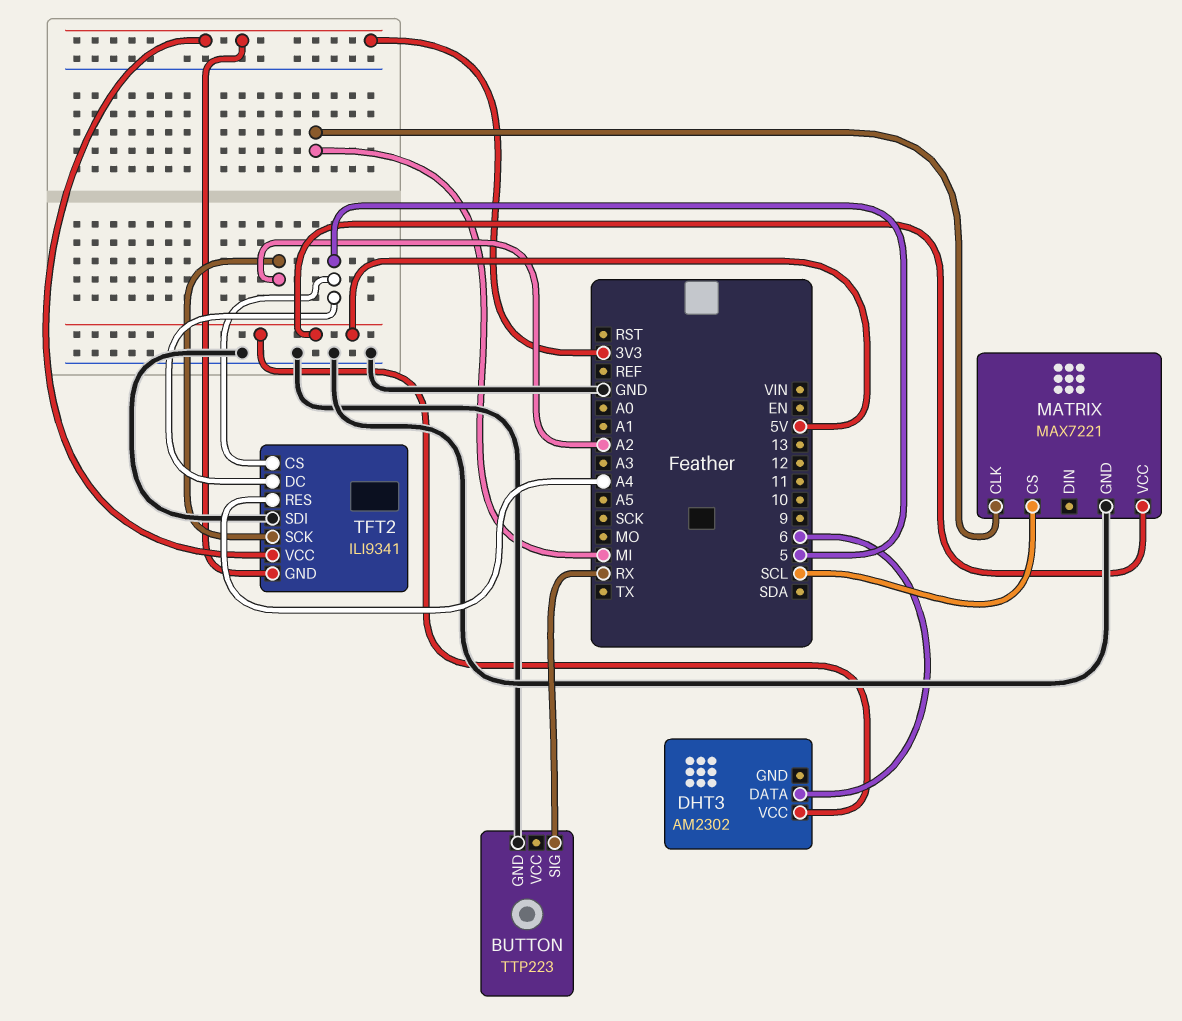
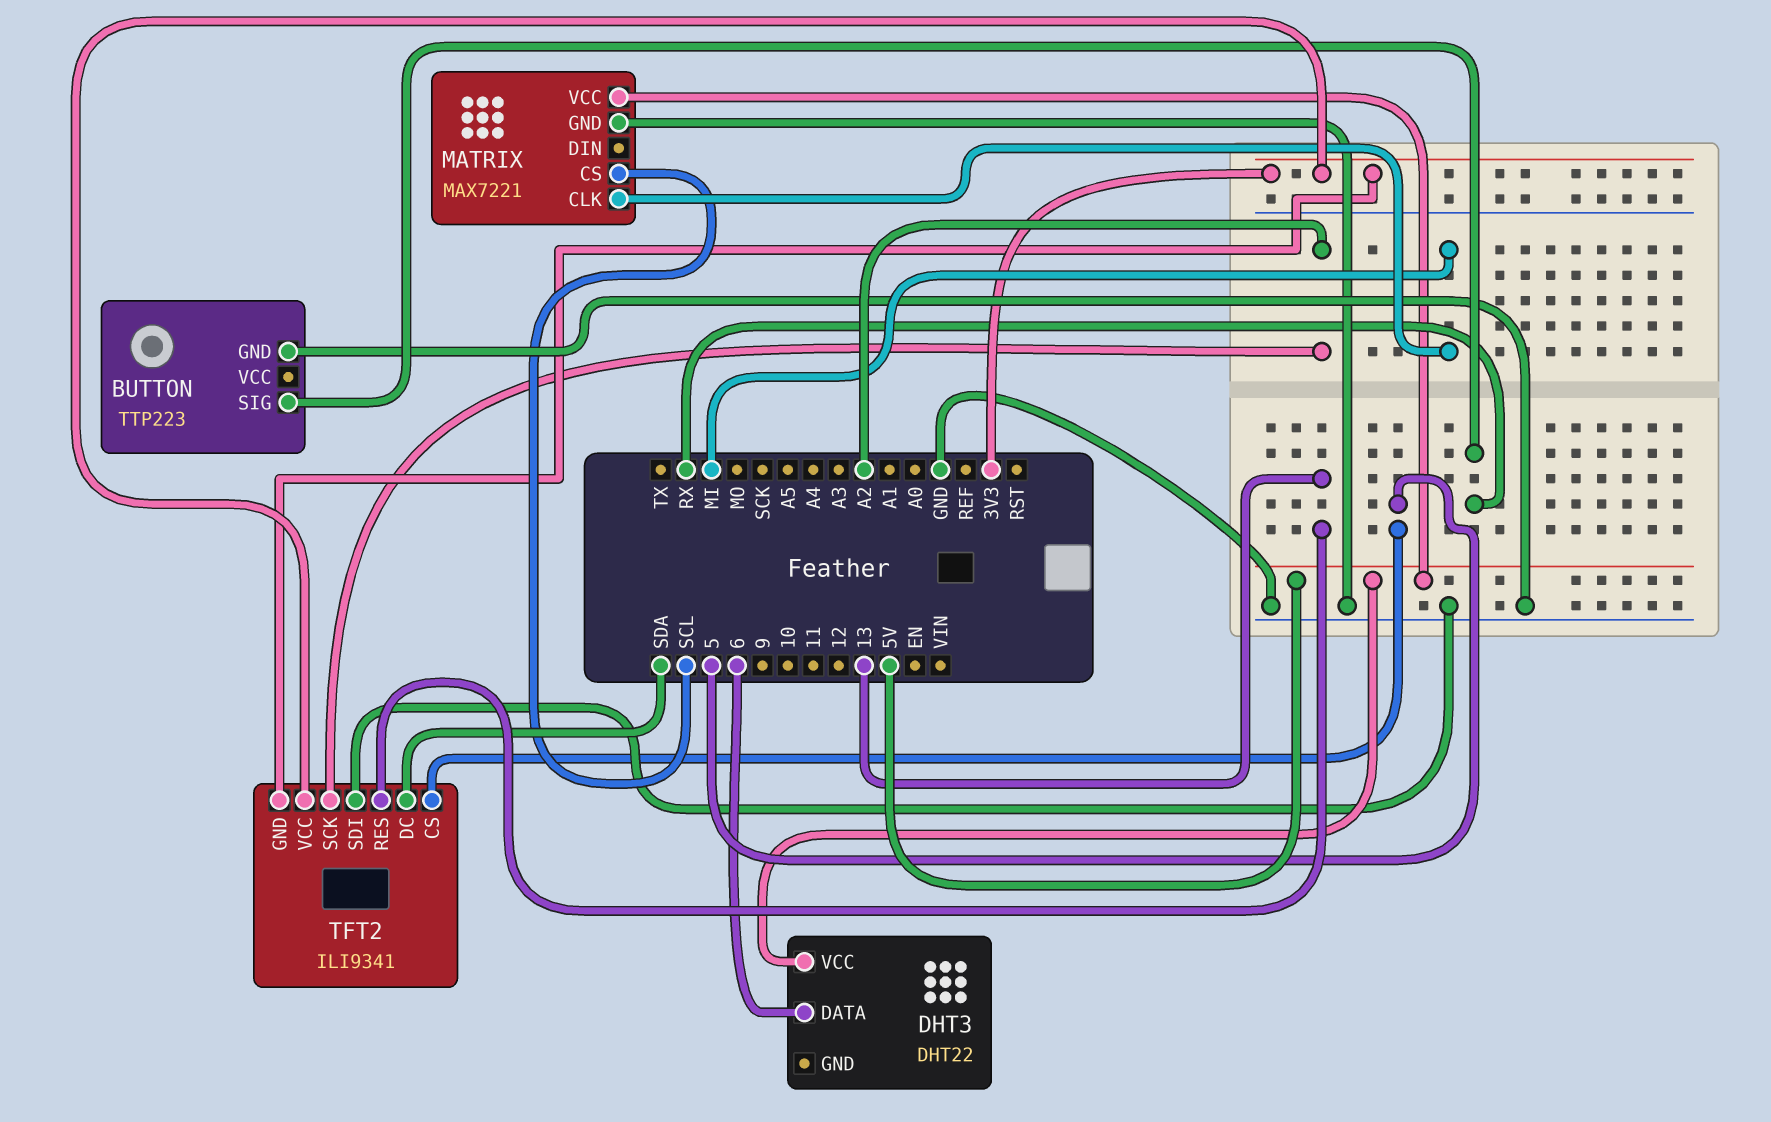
DHT3: AM2302 -> DHT22
TFT2 pin DC: 5 -> SDA
TFT2 pin RES: A4 -> 13

